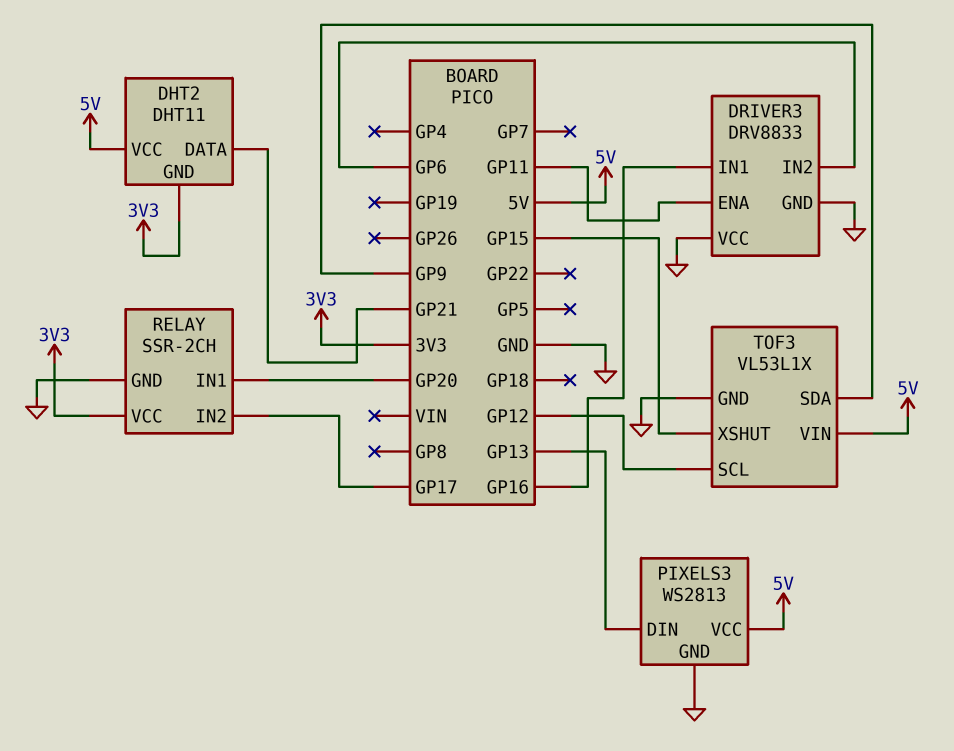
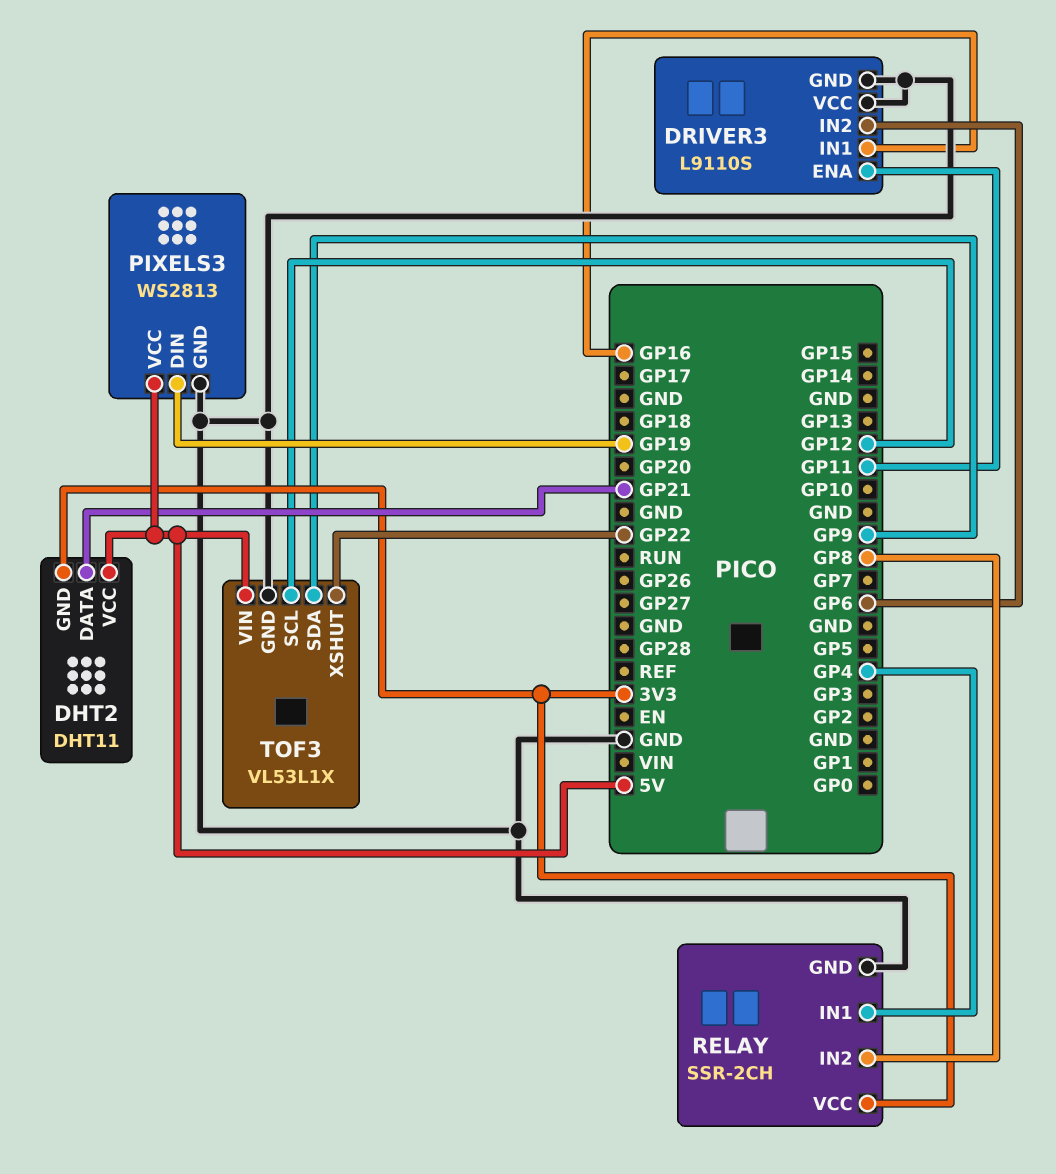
DRIVER3: DRV8833 -> L9110S
PIXELS3 pin DIN: GP13 -> GP19
RELAY pin IN1: GP20 -> GP4
RELAY pin IN2: GP17 -> GP8
TOF3 pin XSHUT: GP15 -> GP22

